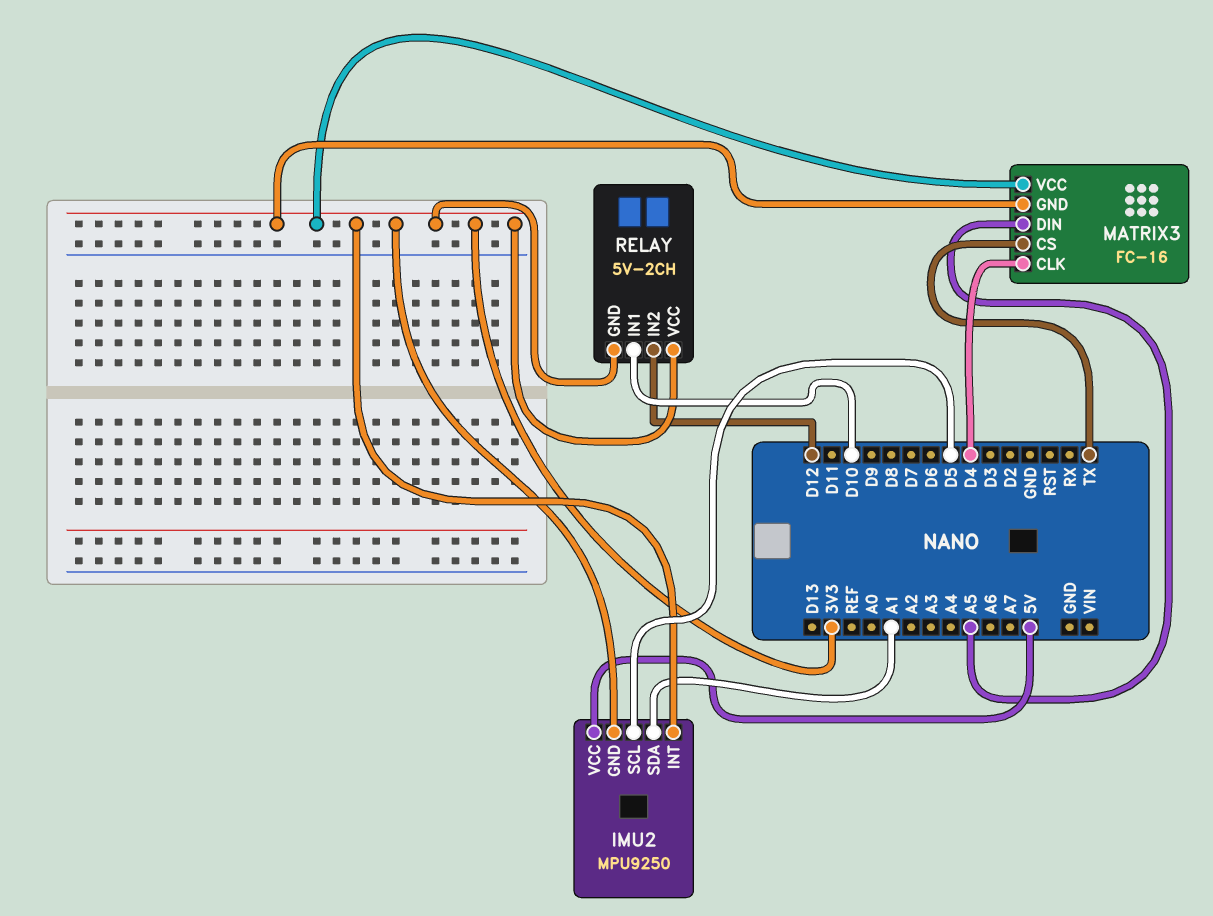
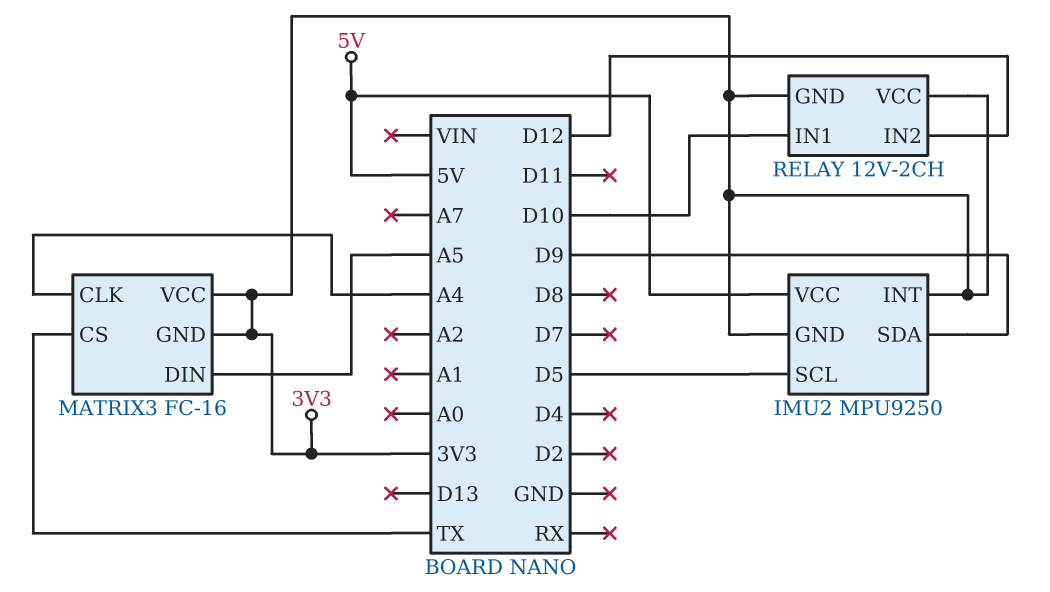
IMU2 pin SDA: A1 -> D9
MATRIX3 pin CLK: D4 -> A4
RELAY: 5V-2CH -> 12V-2CH

